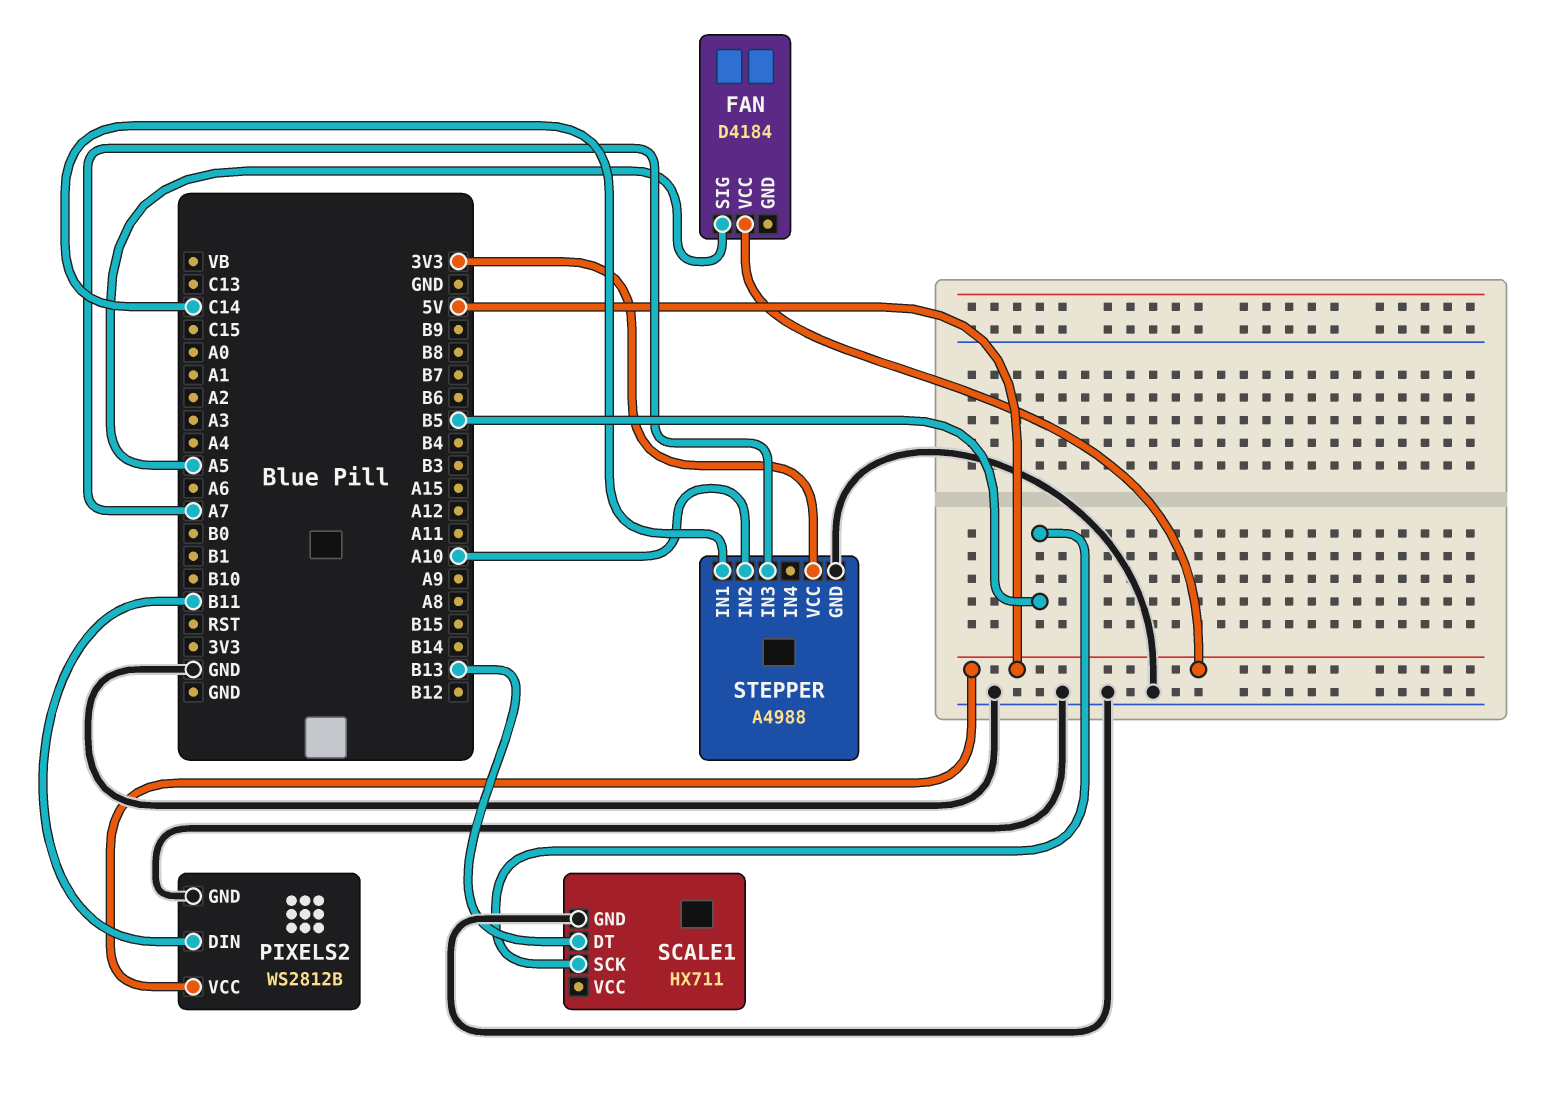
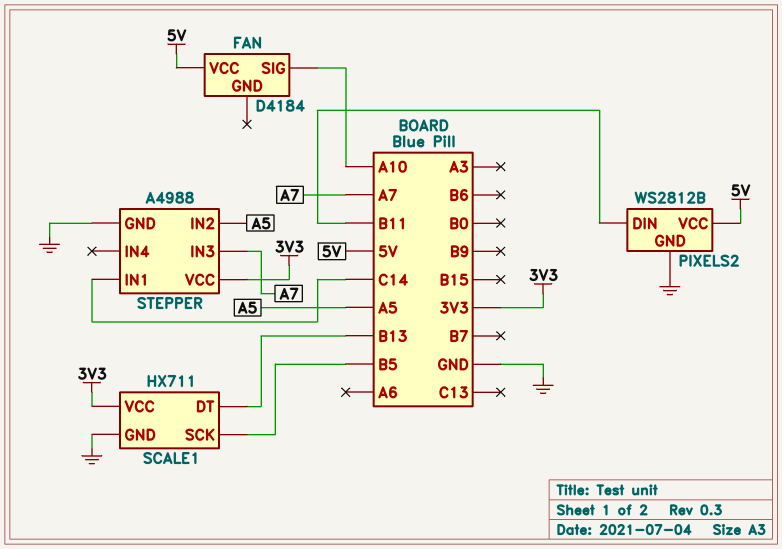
FAN pin SIG: A5 -> A10
SCALE1 pin VCC: none -> 3V3
STEPPER pin IN2: A10 -> A5

